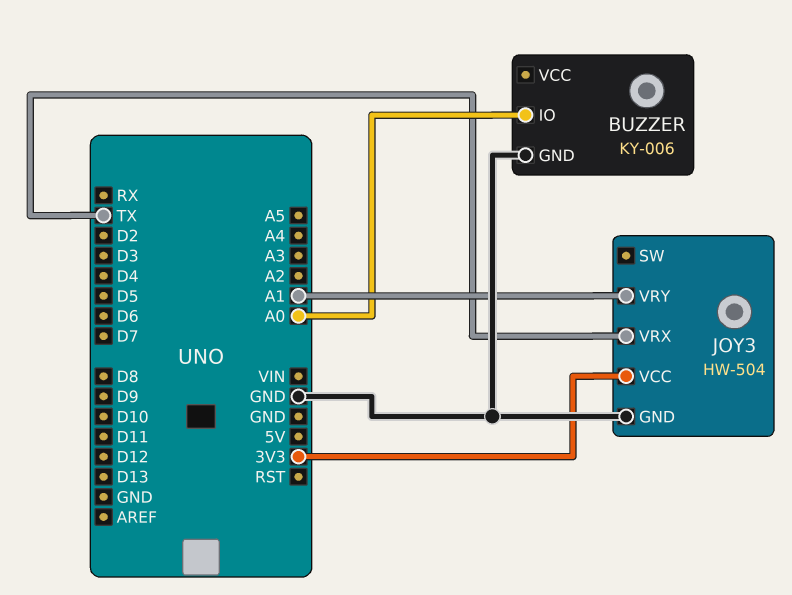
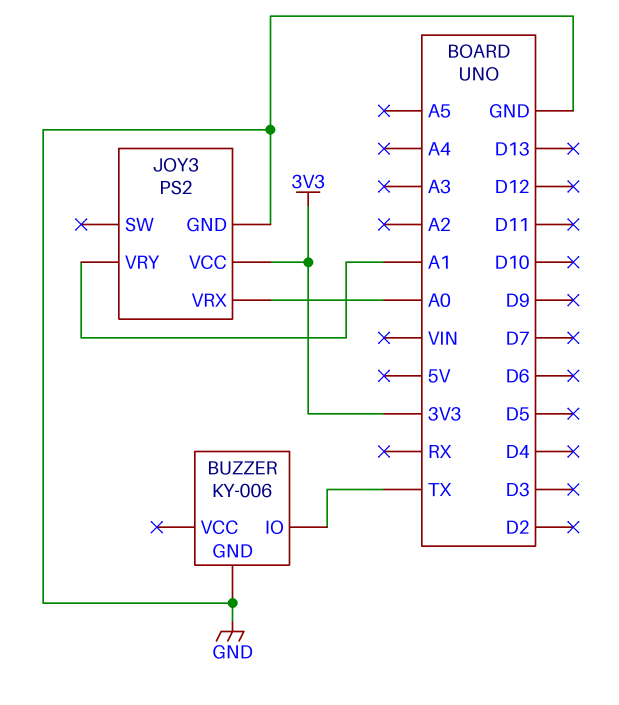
BUZZER pin IO: A0 -> TX
JOY3: HW-504 -> PS2
JOY3 pin VRX: TX -> A0

